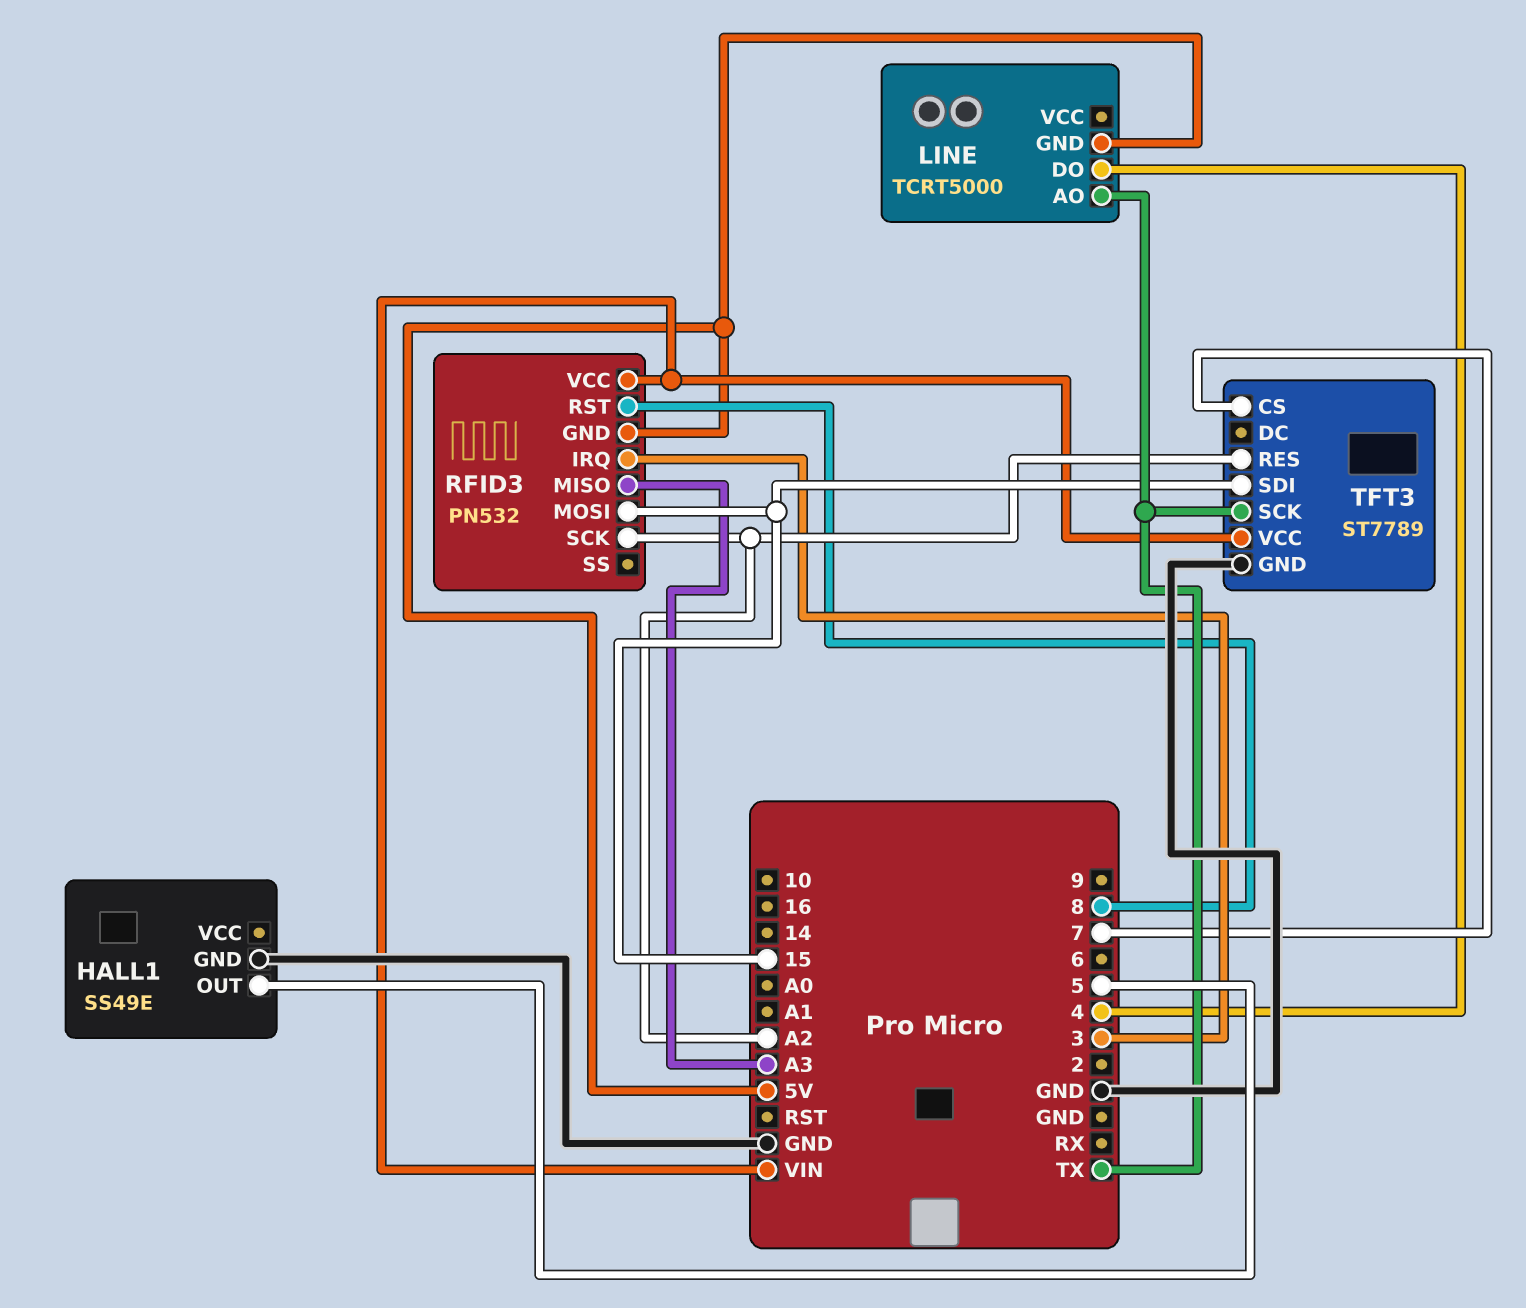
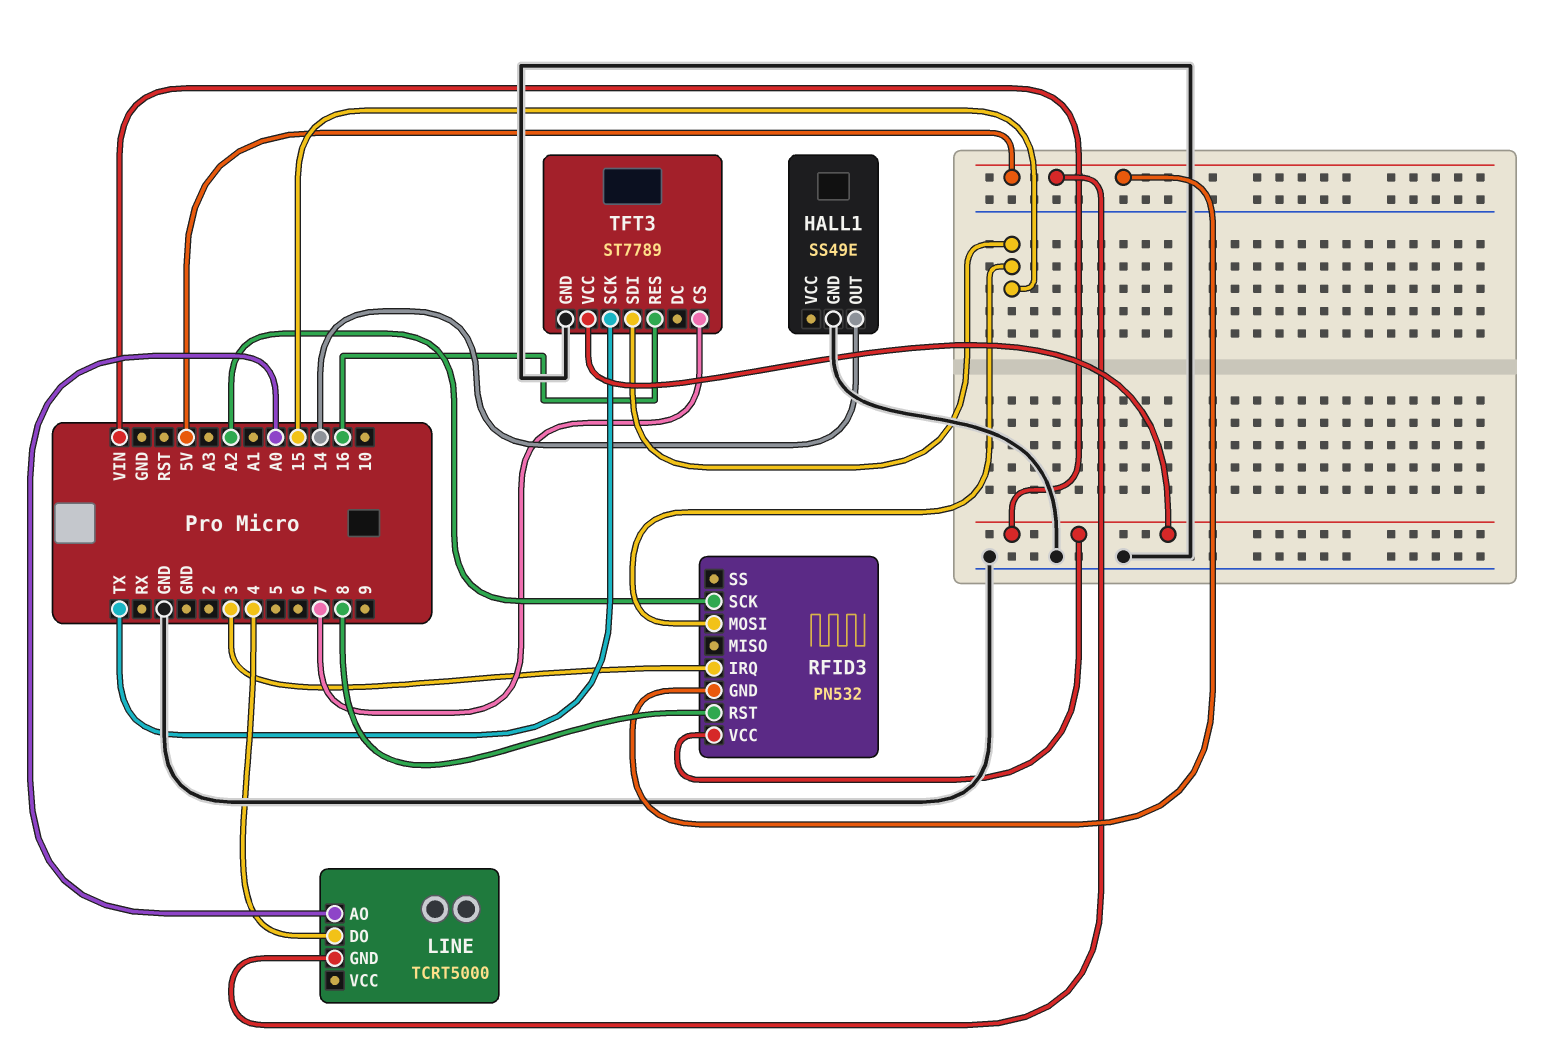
HALL1 pin OUT: 5 -> 14
LINE pin AO: TX -> A0
RFID3 pin MISO: A3 -> none
TFT3 pin RES: A2 -> 16

